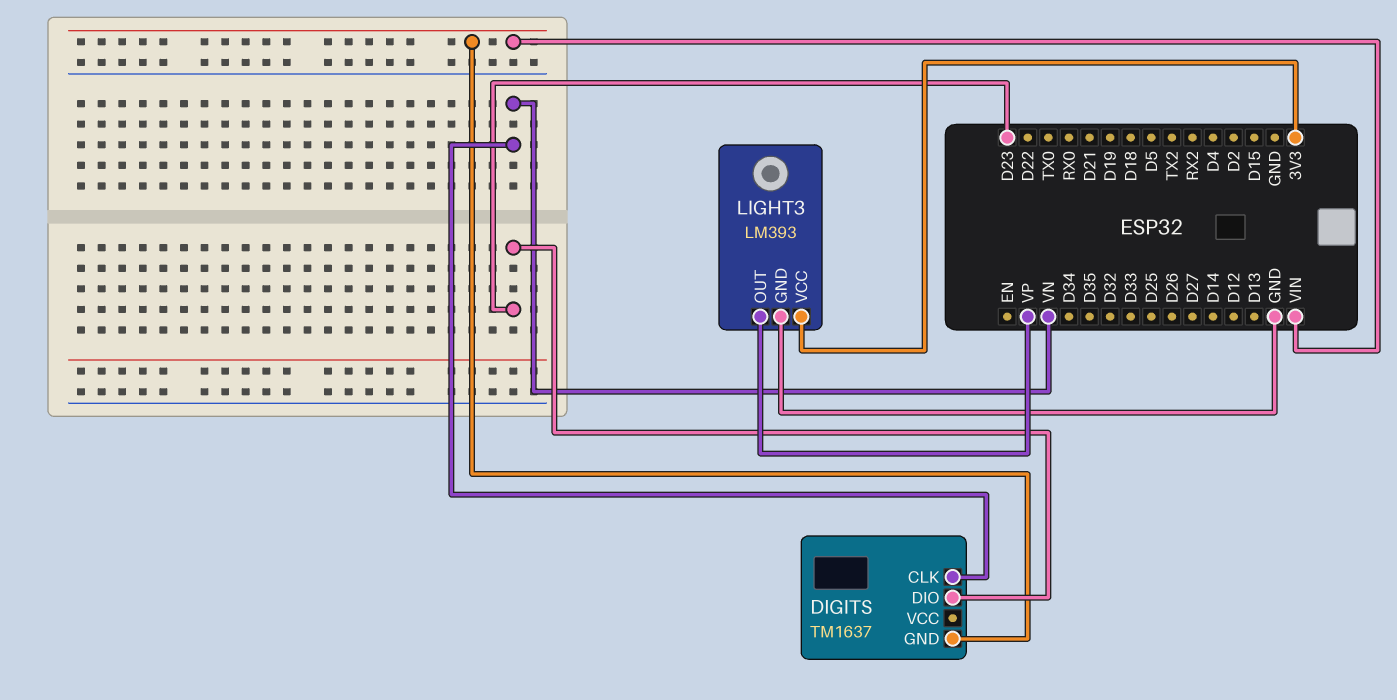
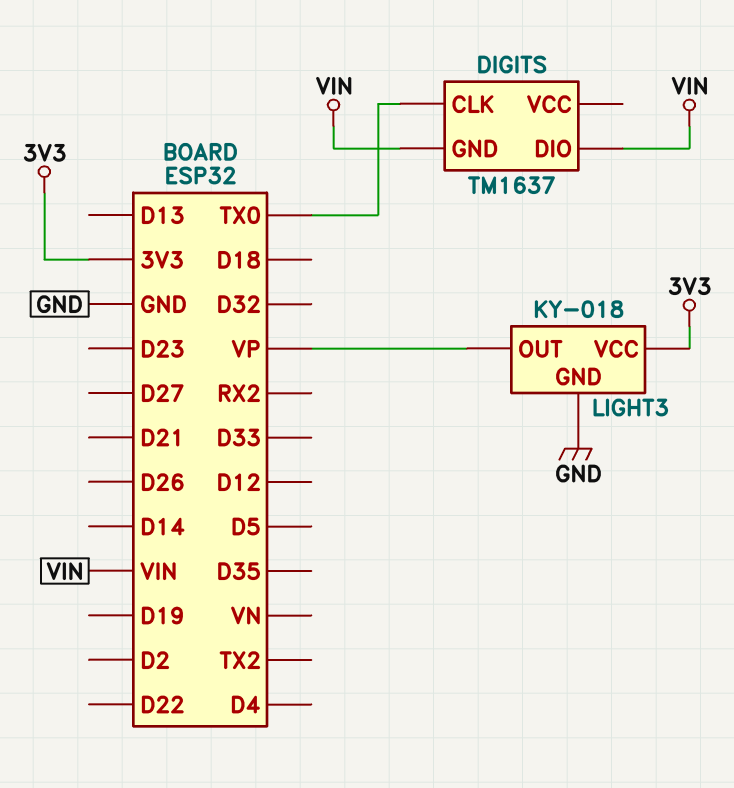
DIGITS pin CLK: VN -> TX0
DIGITS pin DIO: D23 -> VIN
LIGHT3: LM393 -> KY-018

